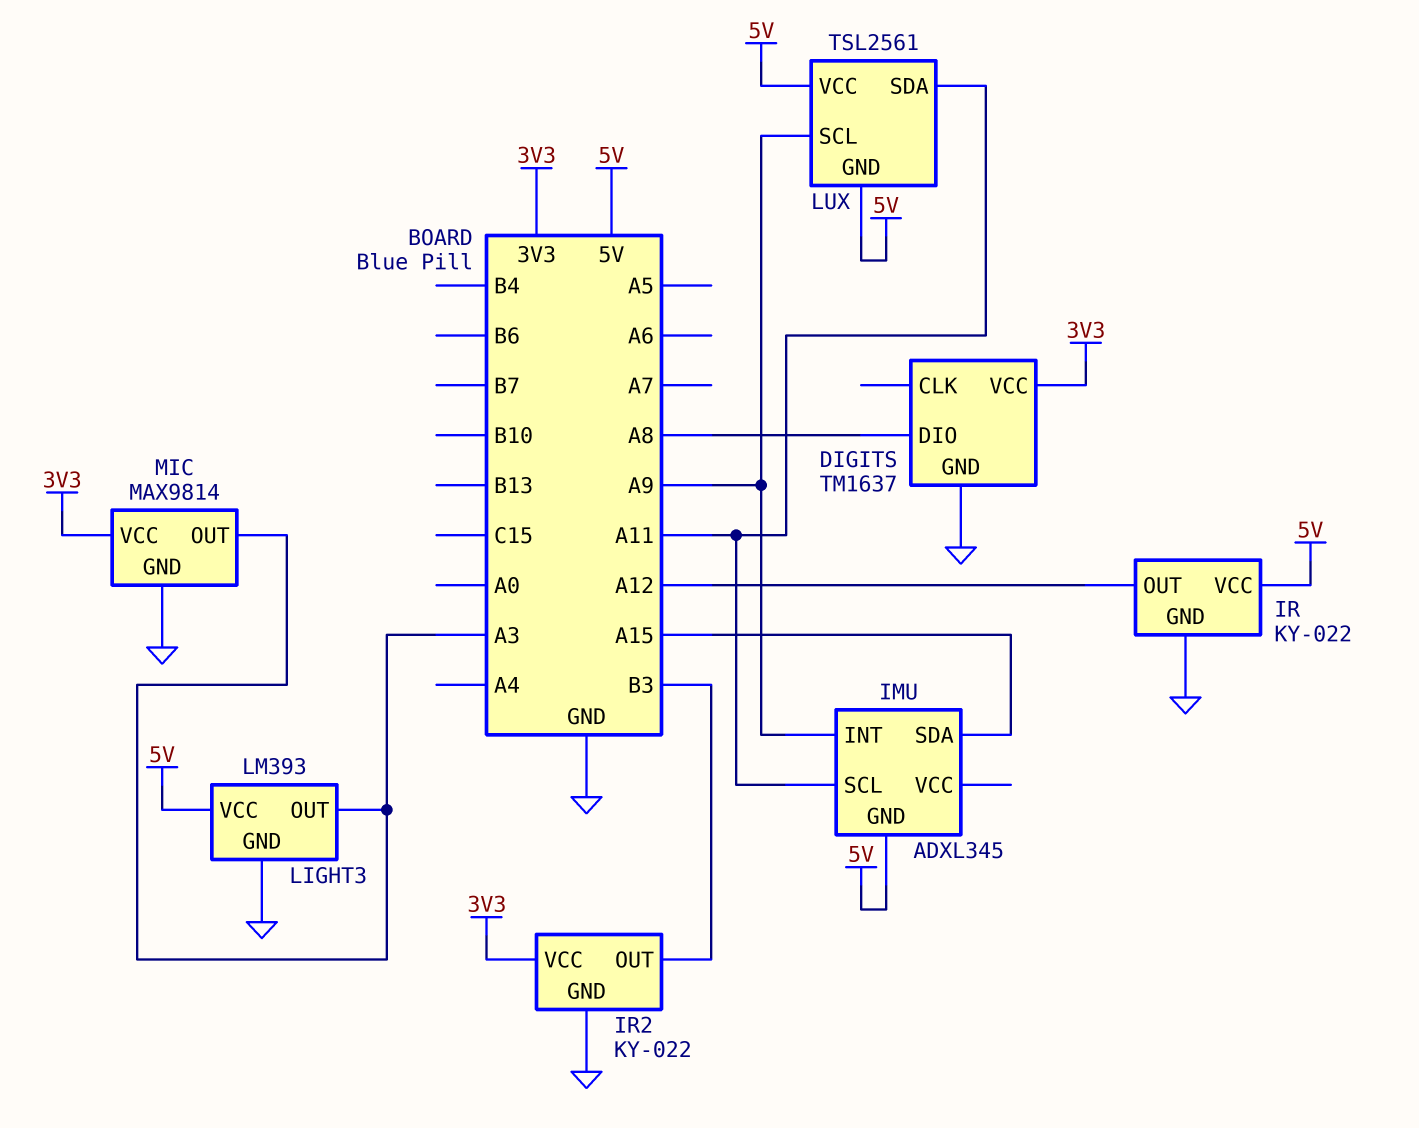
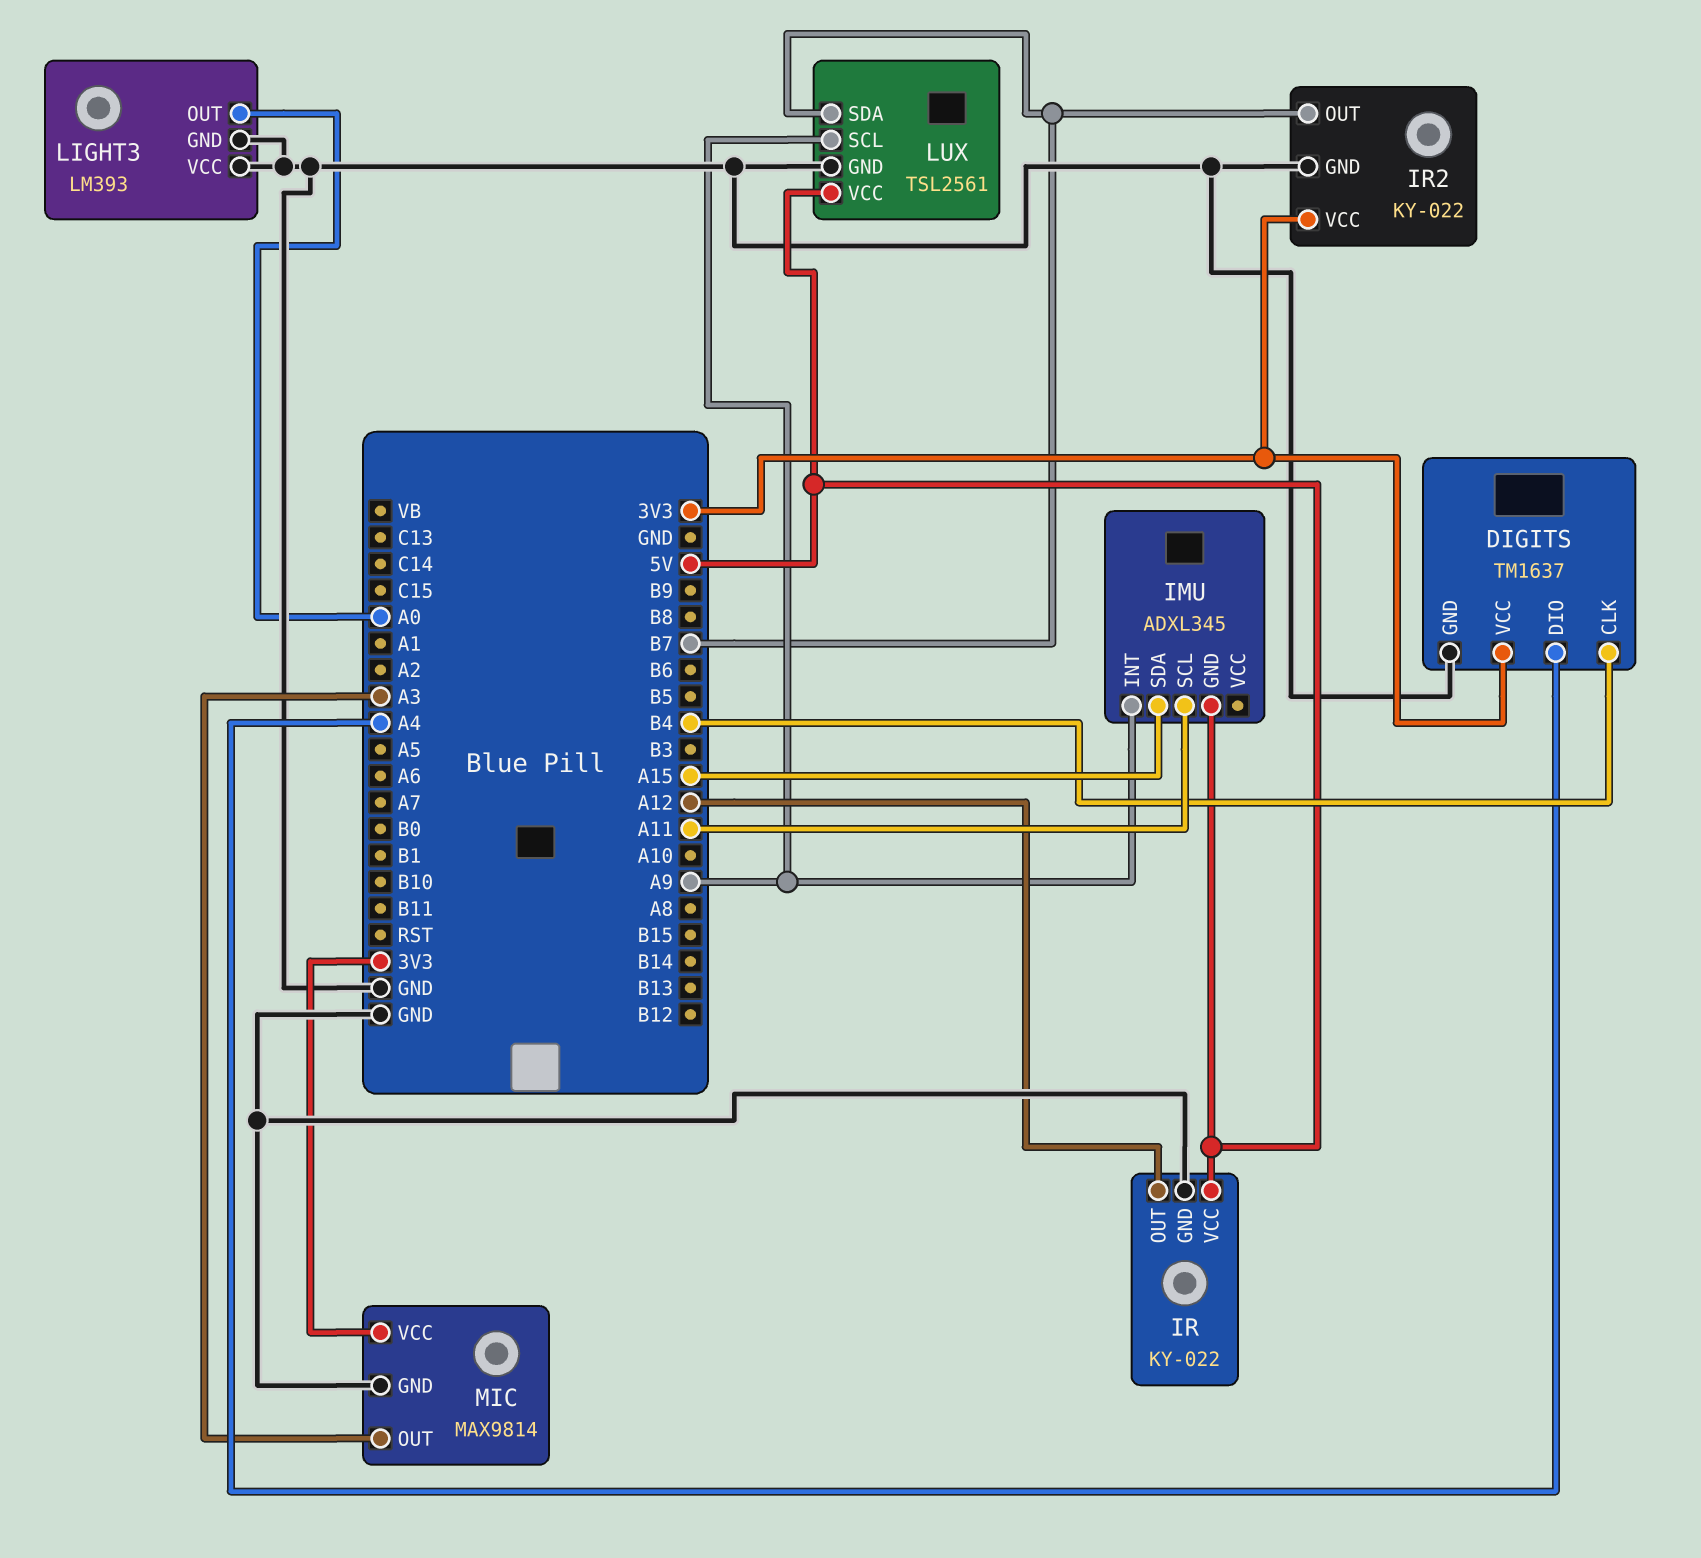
DIGITS pin CLK: none -> B4
DIGITS pin DIO: A8 -> A4
IR2 pin OUT: B3 -> B7
LIGHT3 pin OUT: A3 -> A0
LIGHT3 pin VCC: 5V -> GND
LUX pin GND: 5V -> GND
LUX pin SDA: A11 -> B7

